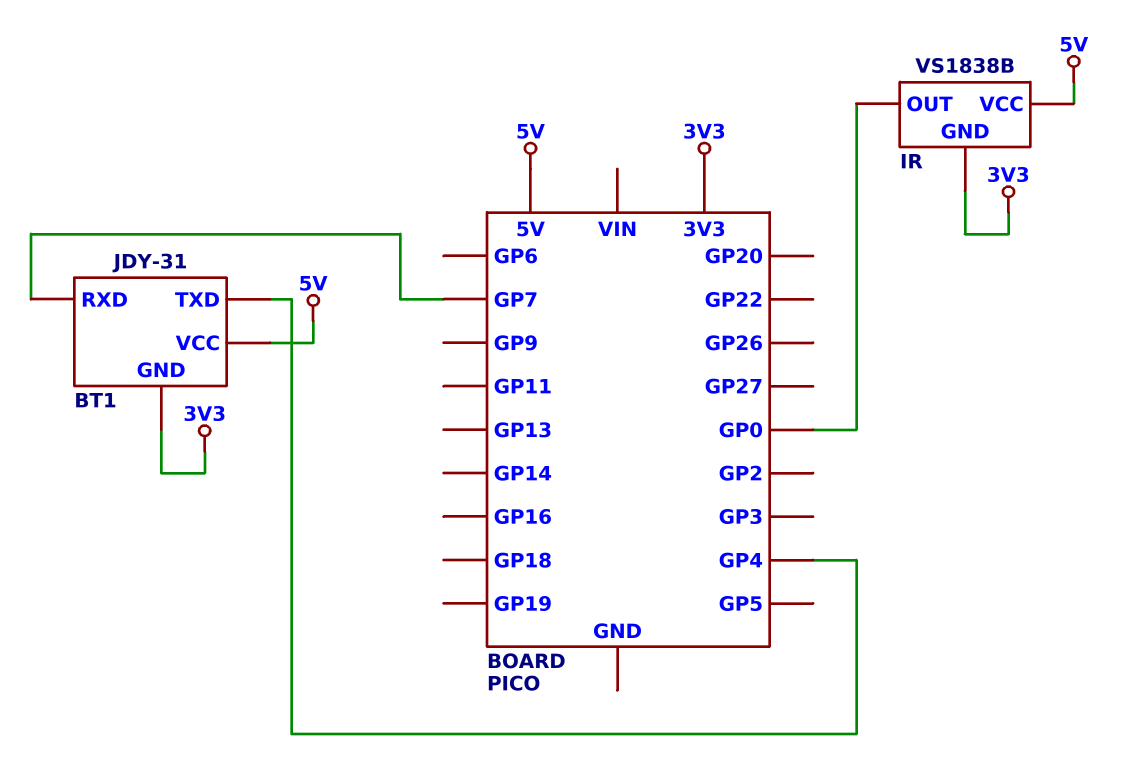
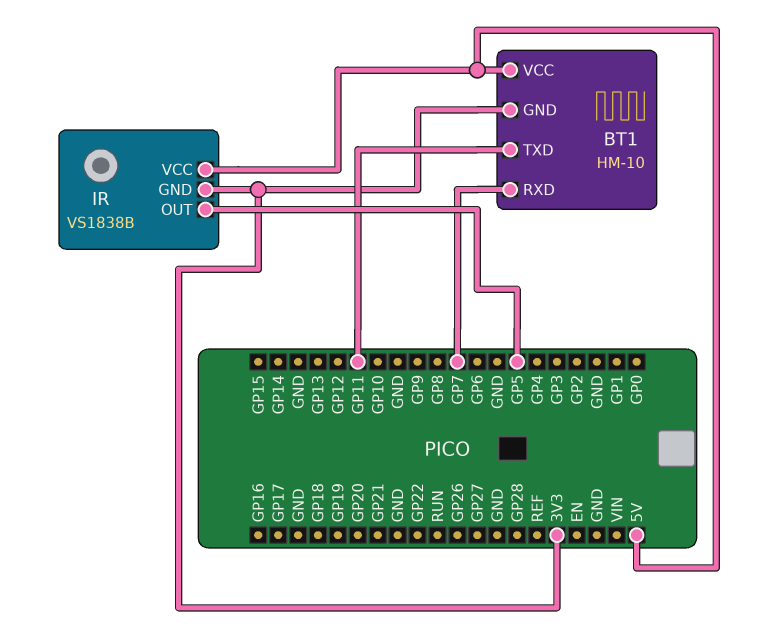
BT1: JDY-31 -> HM-10
BT1 pin TXD: GP4 -> GP11
IR pin OUT: GP0 -> GP5

